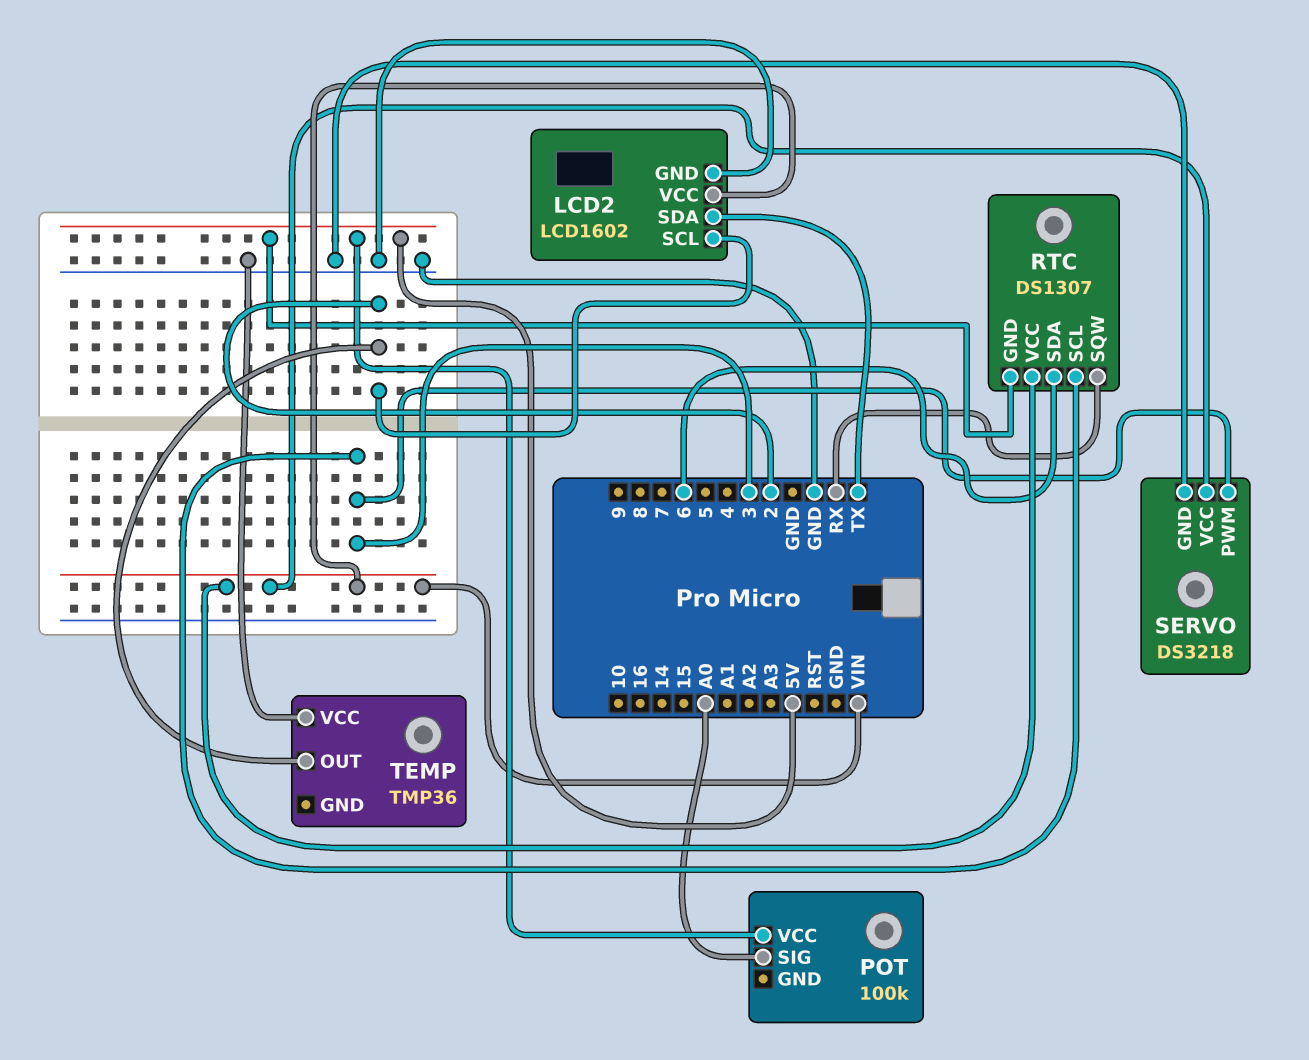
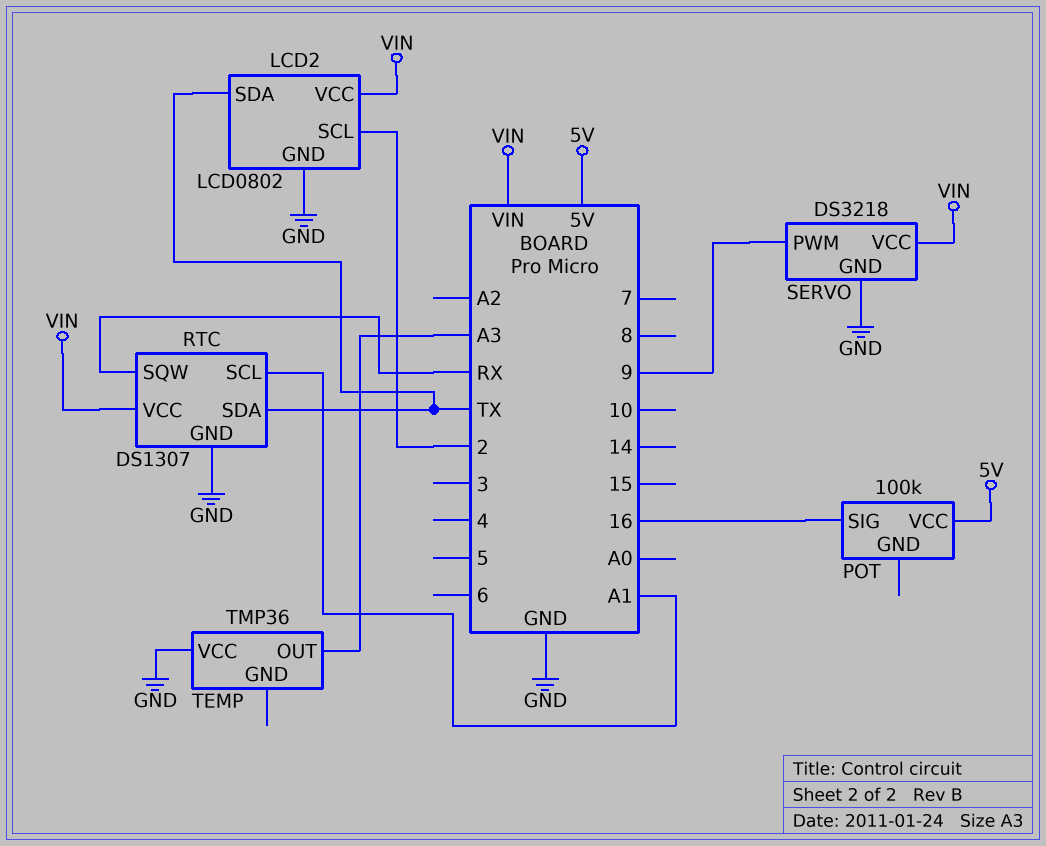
LCD2: LCD1602 -> LCD0802
POT pin SIG: A0 -> 16
RTC pin GND: 5V -> GND
RTC pin SCL: 3 -> A1
RTC pin SDA: 6 -> TX
SERVO pin PWM: 3 -> 9
TEMP pin OUT: 2 -> A3

